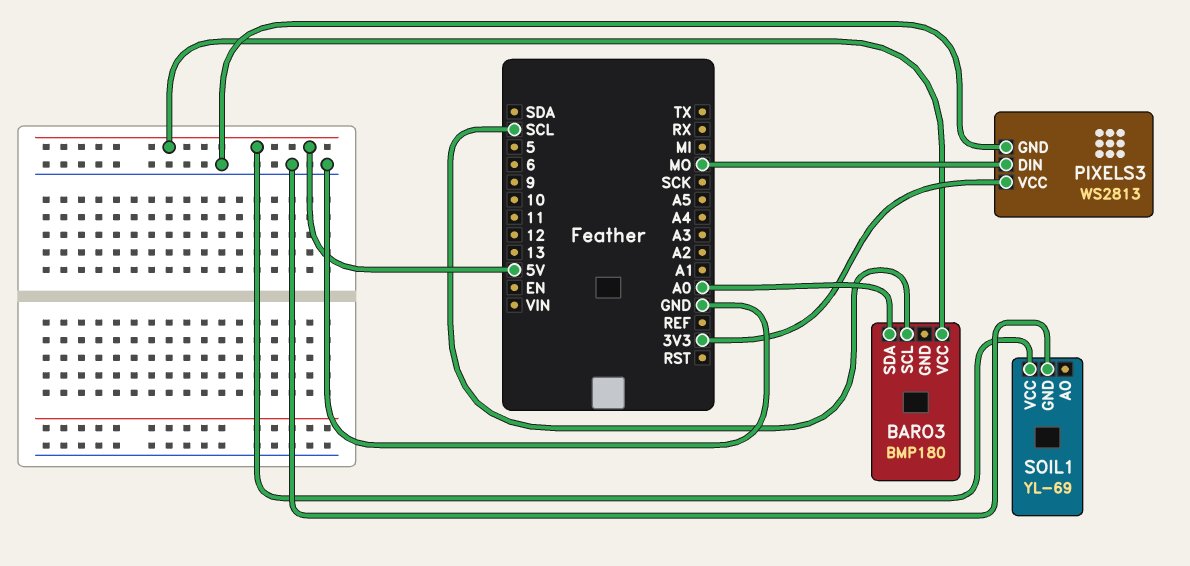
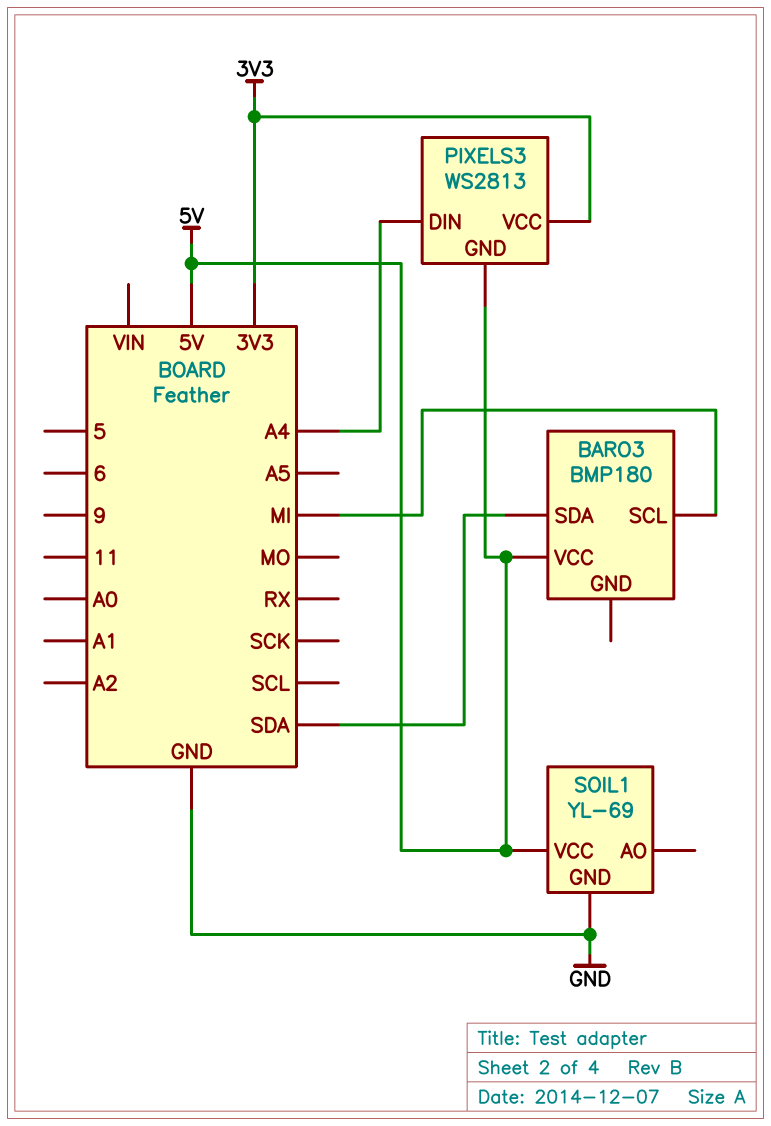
BARO3 pin SCL: SCL -> MI
BARO3 pin SDA: A0 -> SDA
PIXELS3 pin DIN: MO -> A4
PIXELS3 pin GND: GND -> 5V

